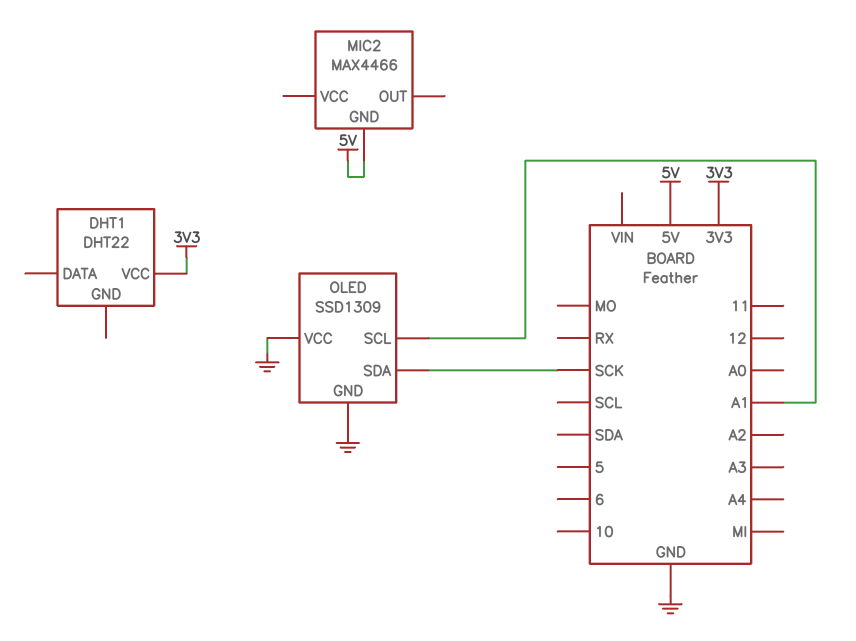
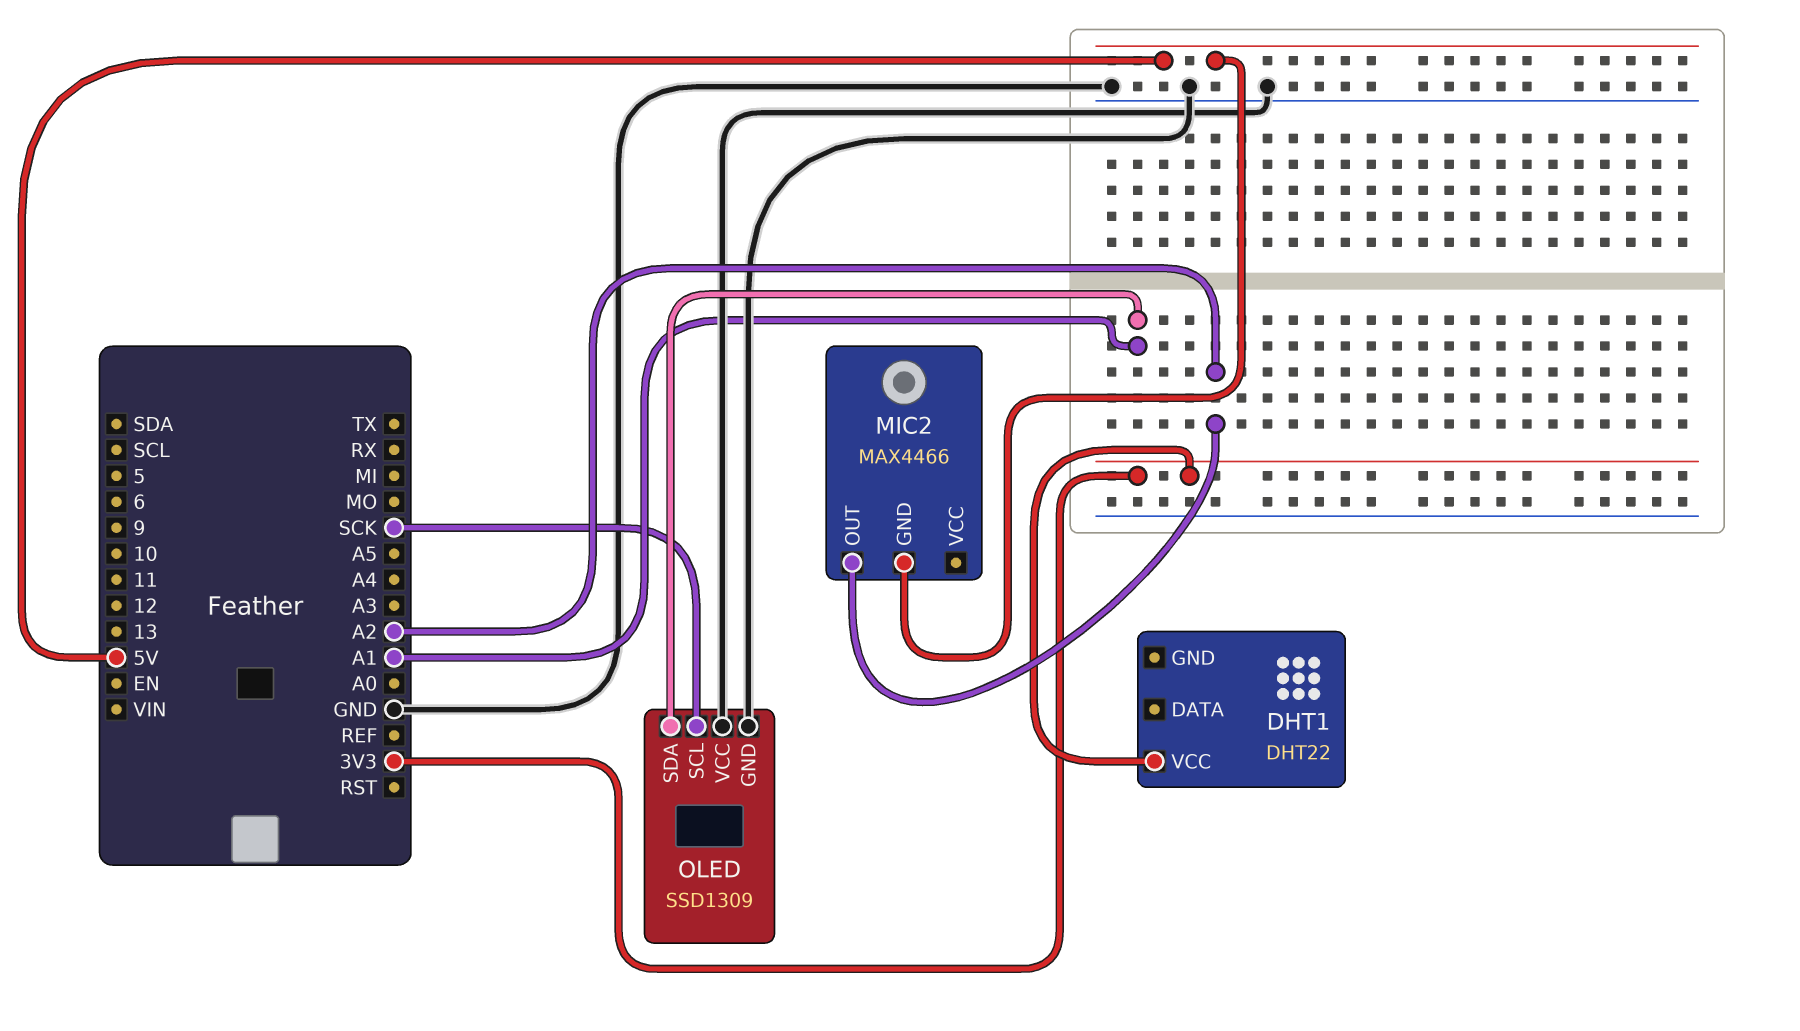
MIC2 pin OUT: none -> A2
OLED pin SCL: A1 -> SCK
OLED pin SDA: SCK -> A1

